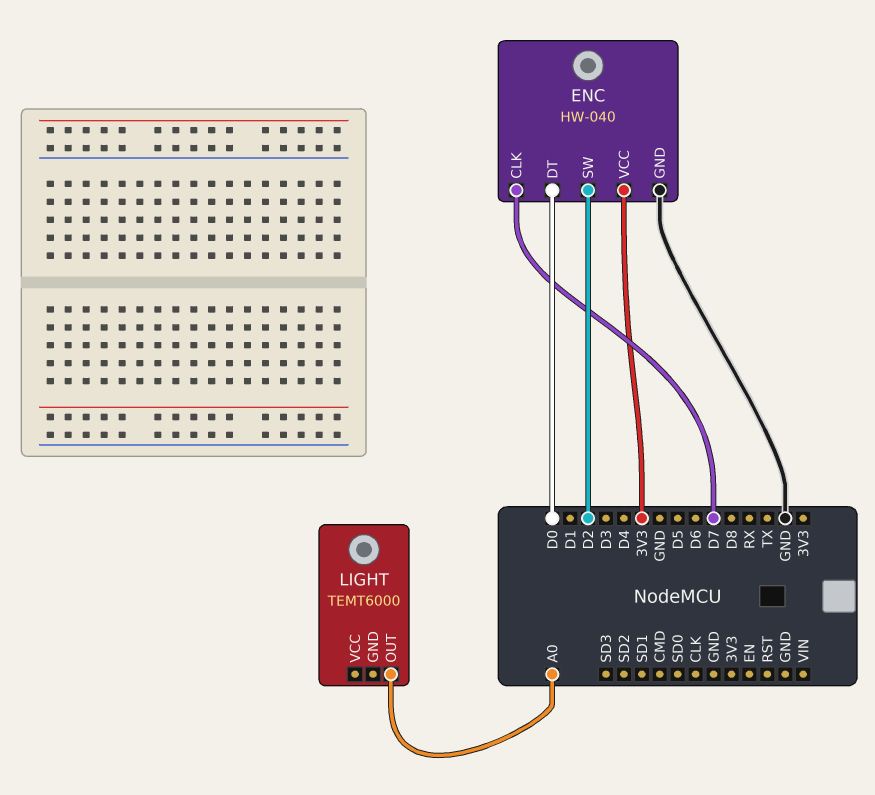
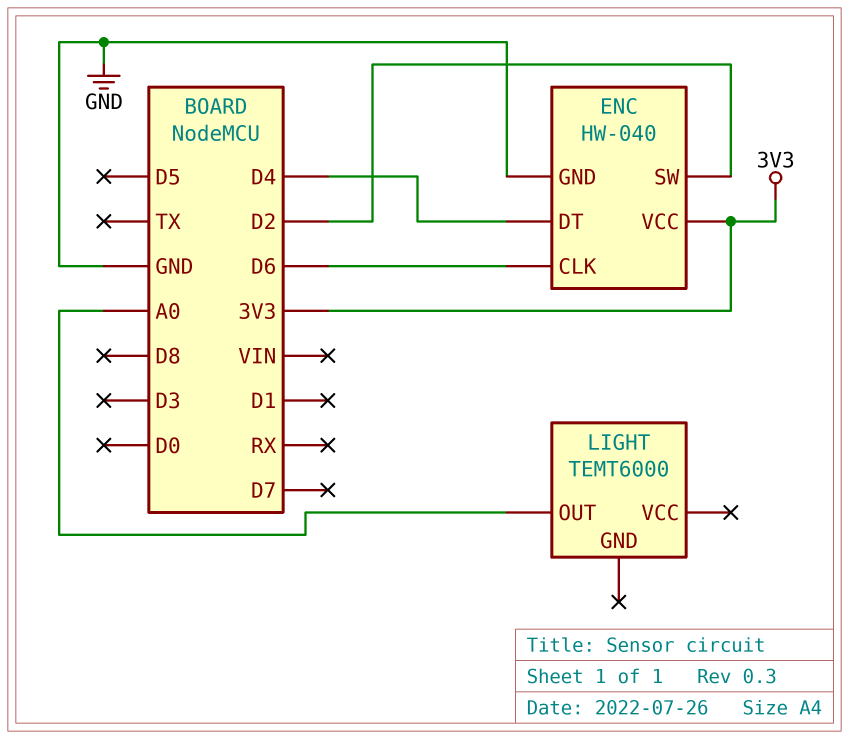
ENC pin CLK: D7 -> D6
ENC pin DT: D0 -> D4

